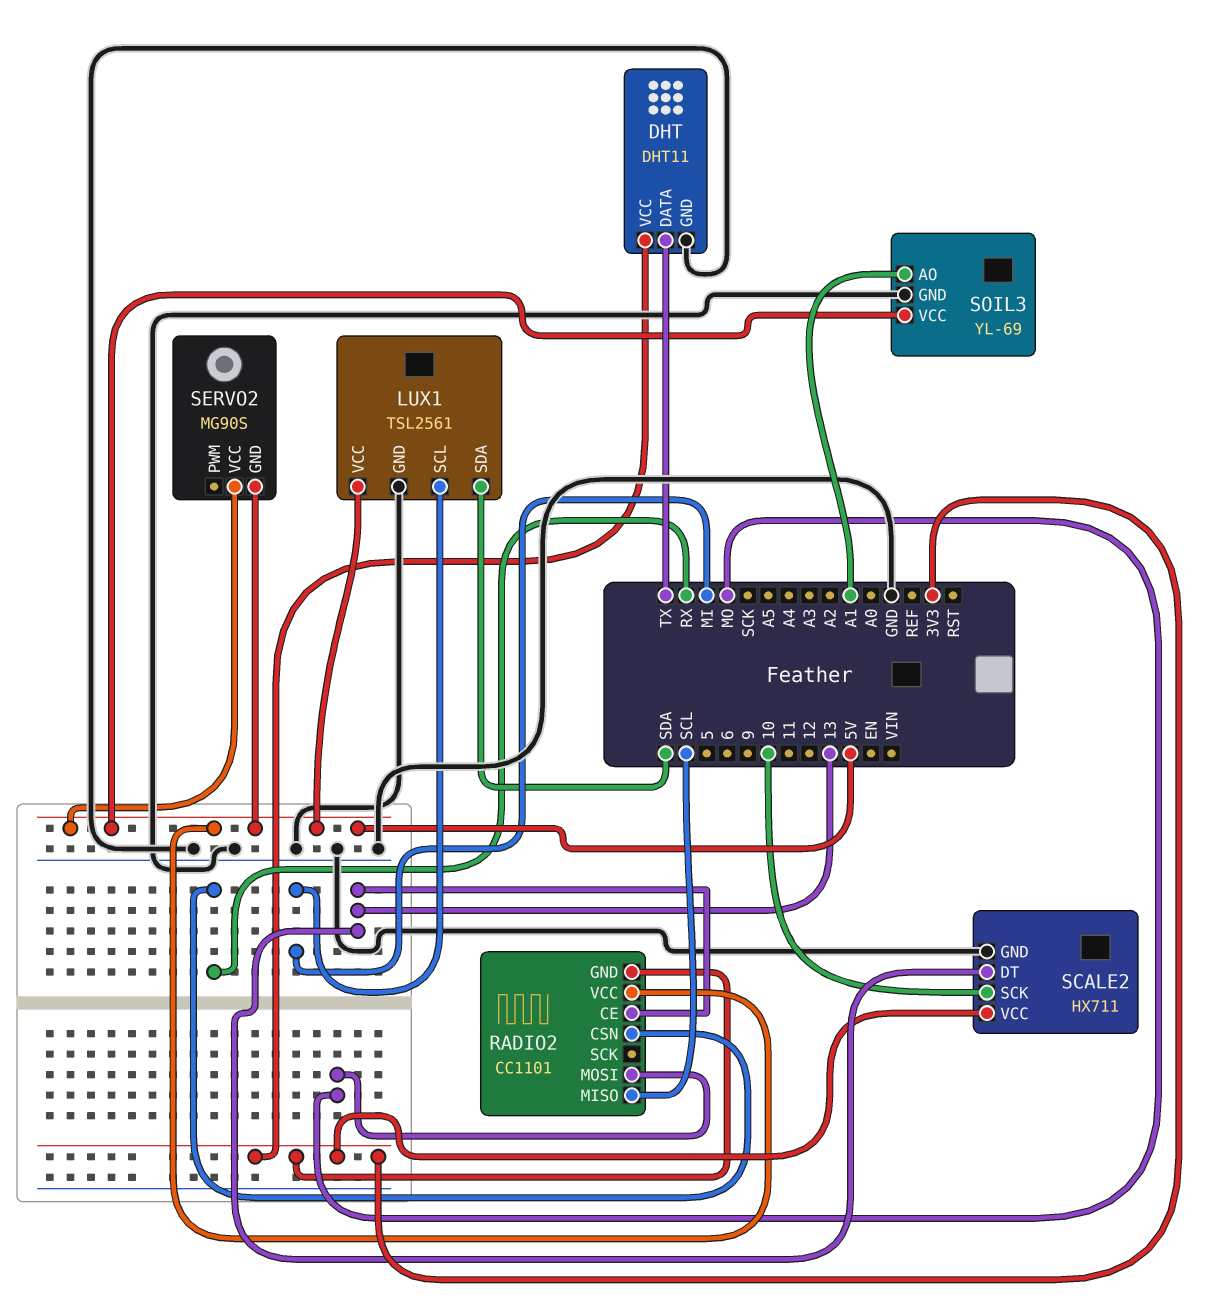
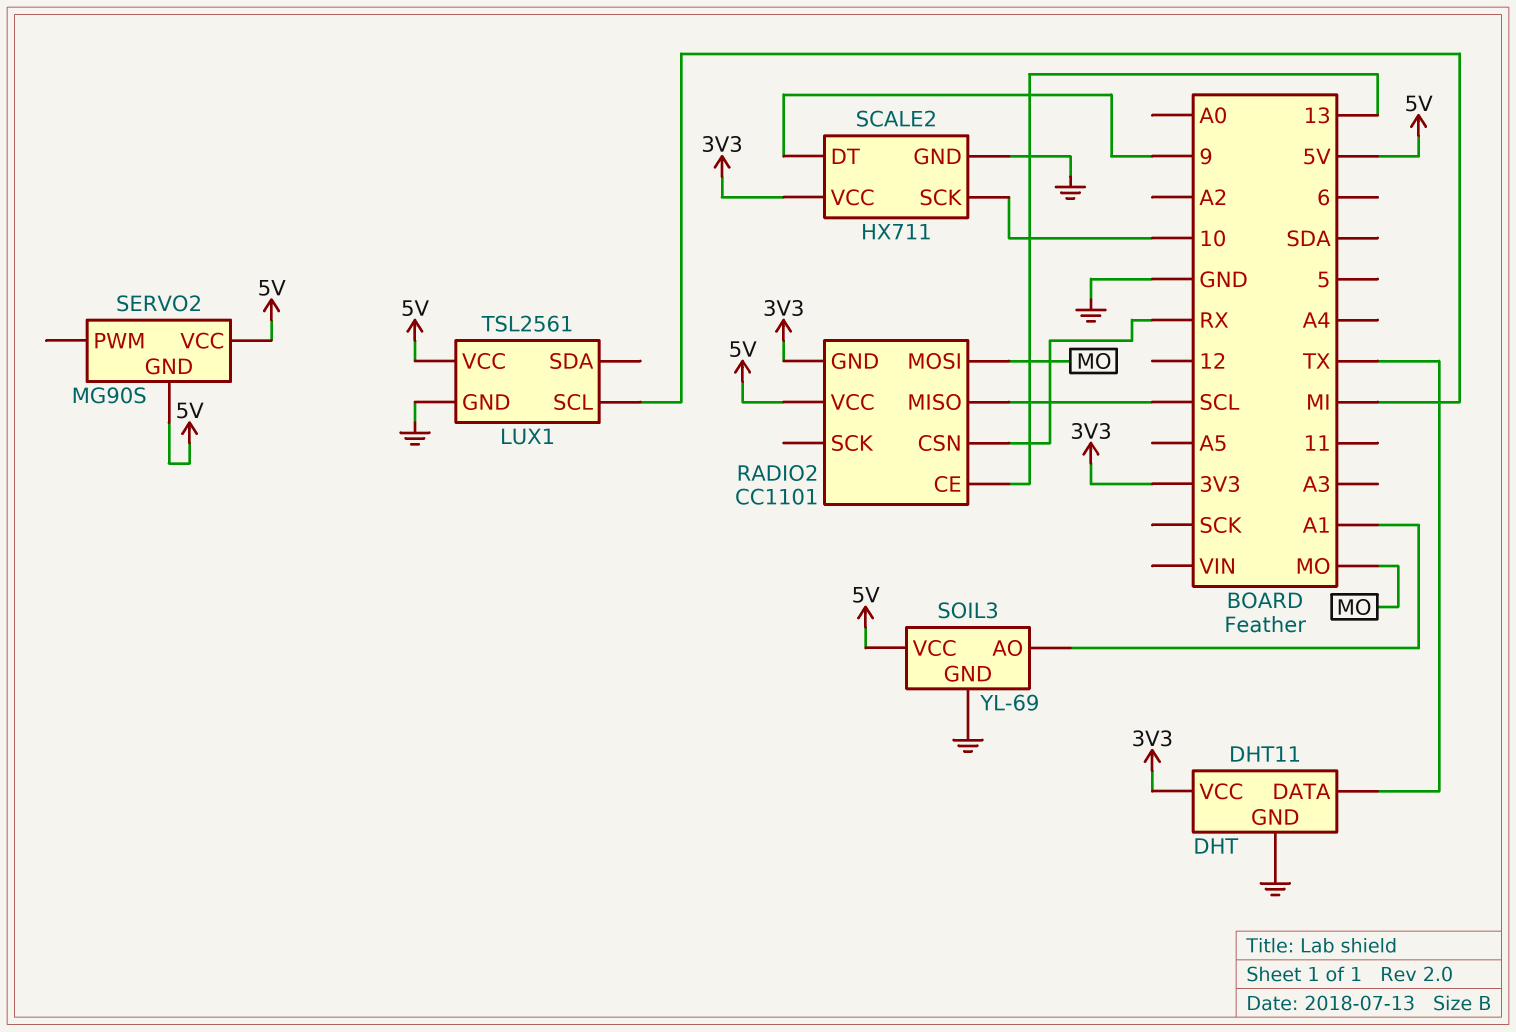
LUX1 pin SDA: SDA -> none
SCALE2 pin DT: 13 -> 9

